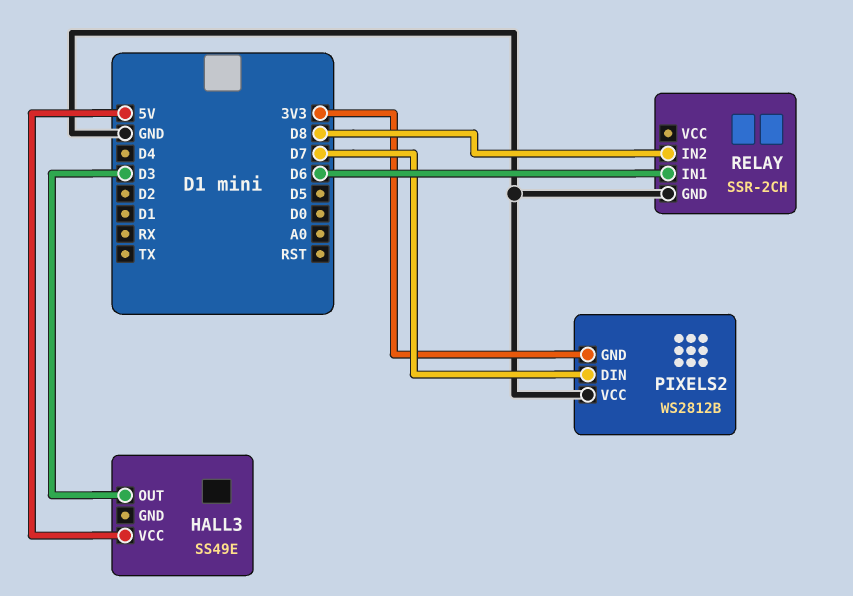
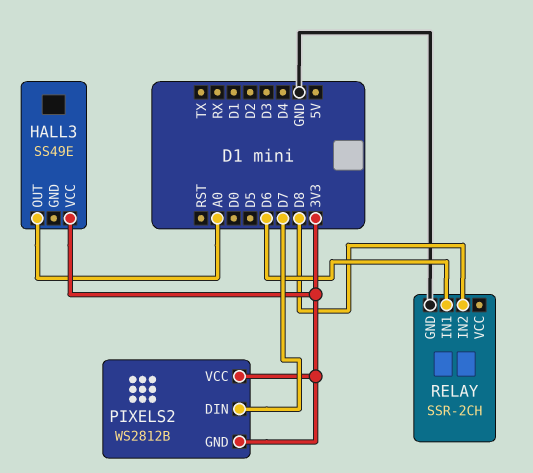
HALL3 pin OUT: D3 -> A0
HALL3 pin VCC: 5V -> 3V3
PIXELS2 pin VCC: GND -> 3V3

